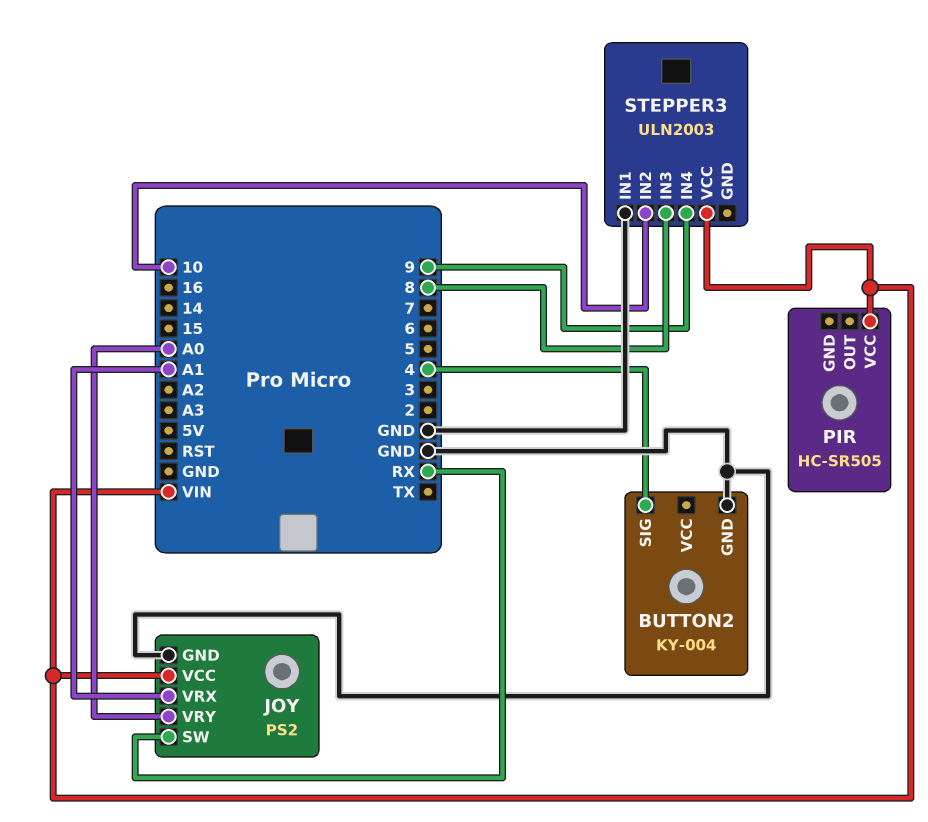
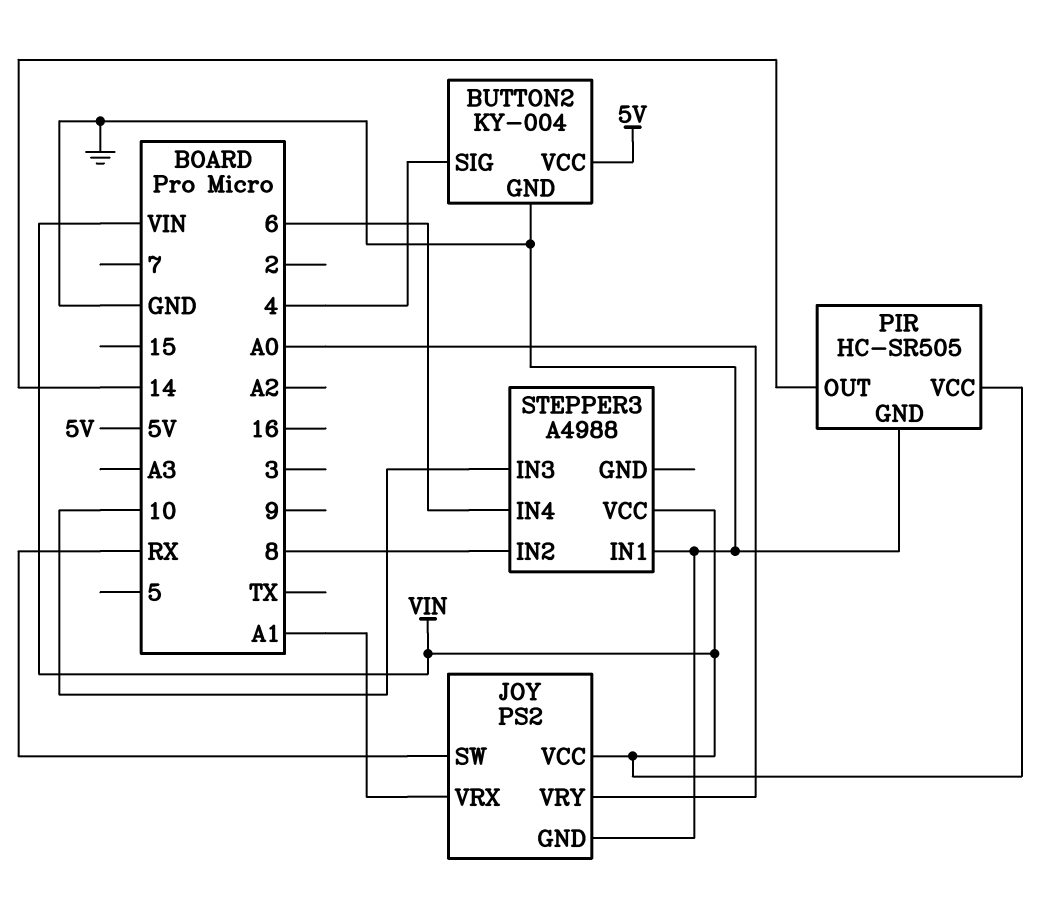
BUTTON2 pin VCC: none -> 5V
PIR pin GND: none -> GND
PIR pin OUT: none -> 14
STEPPER3: ULN2003 -> A4988
STEPPER3 pin IN2: 10 -> 8
STEPPER3 pin IN3: 8 -> 10
STEPPER3 pin IN4: 9 -> 6

